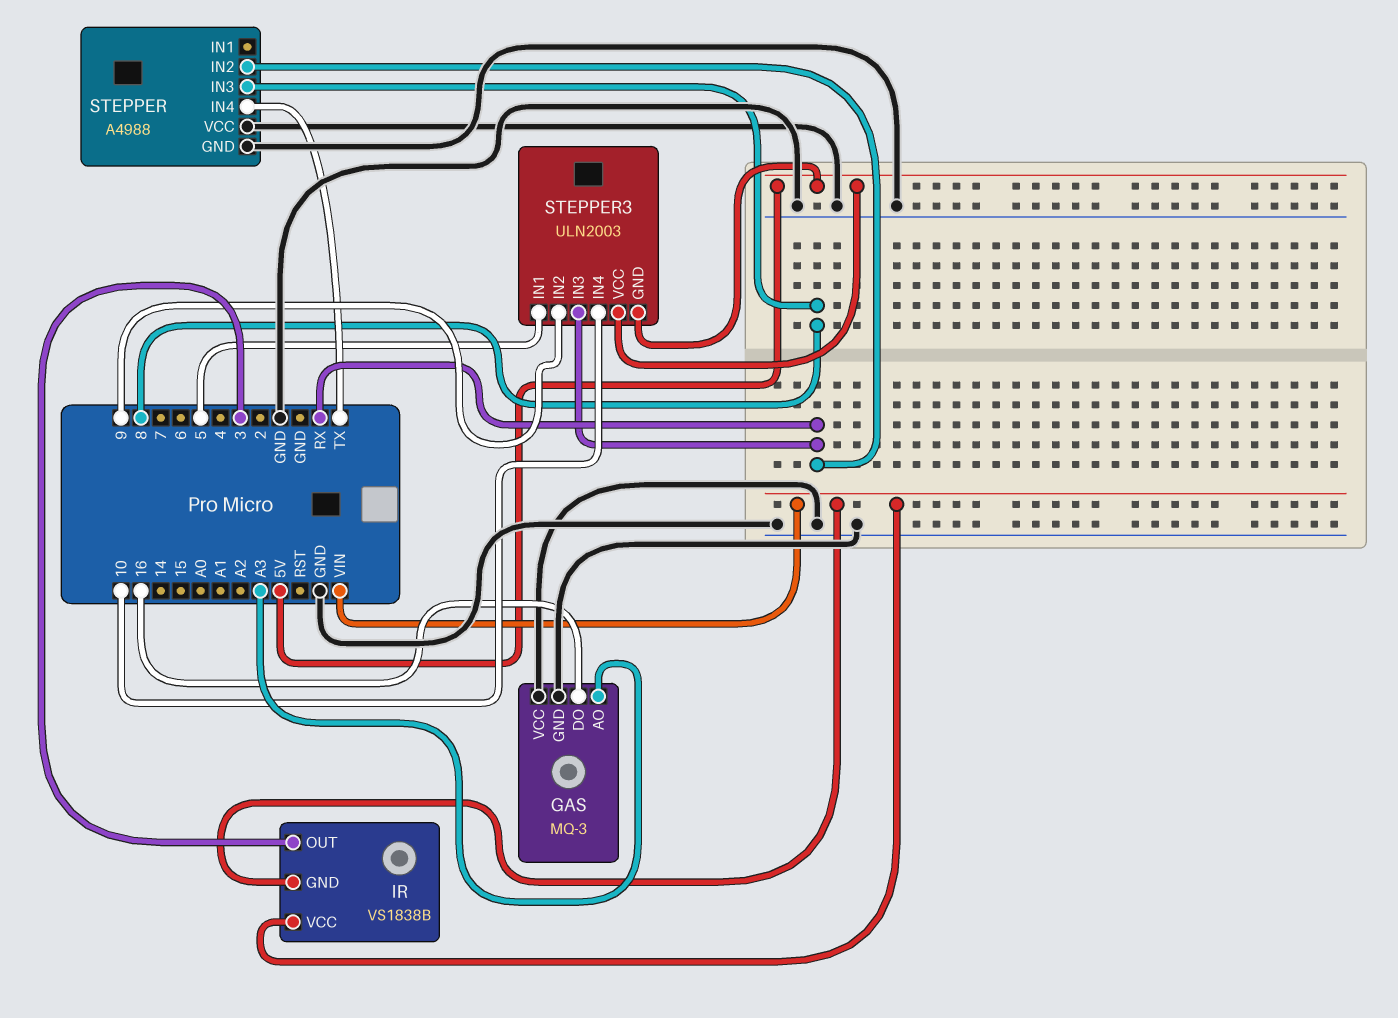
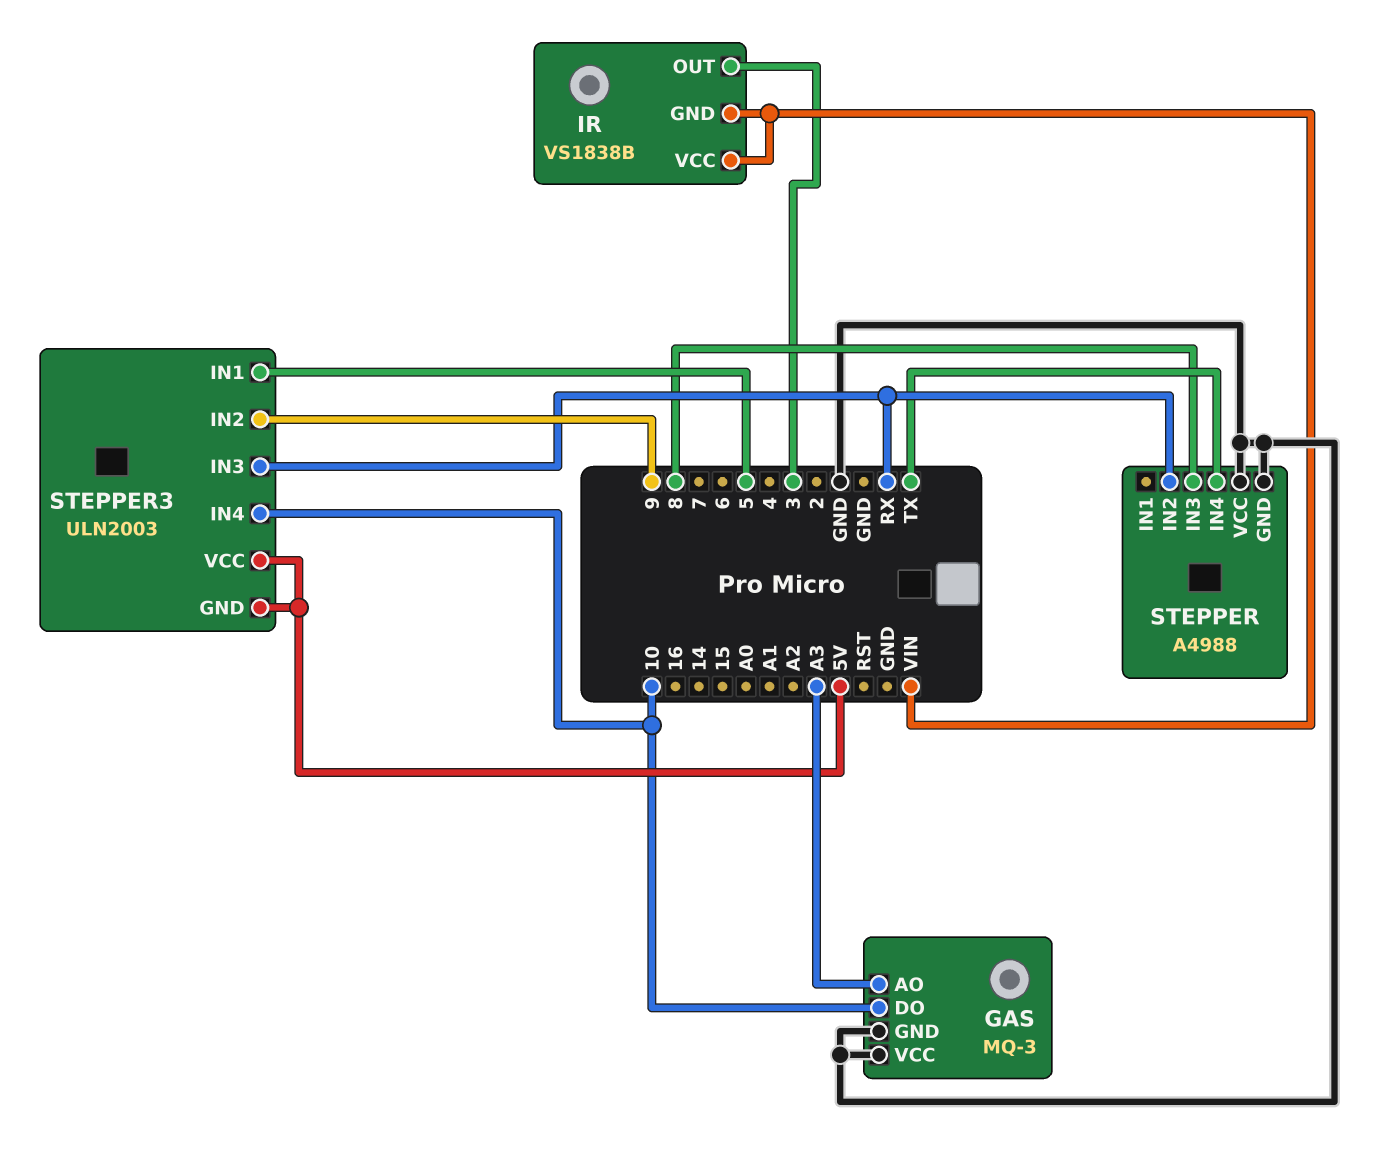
GAS pin DO: 16 -> 10

